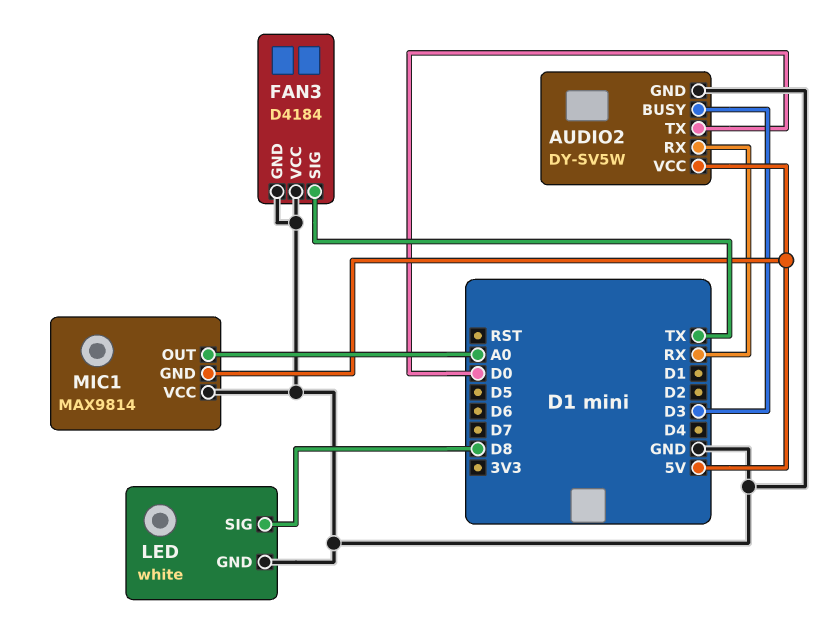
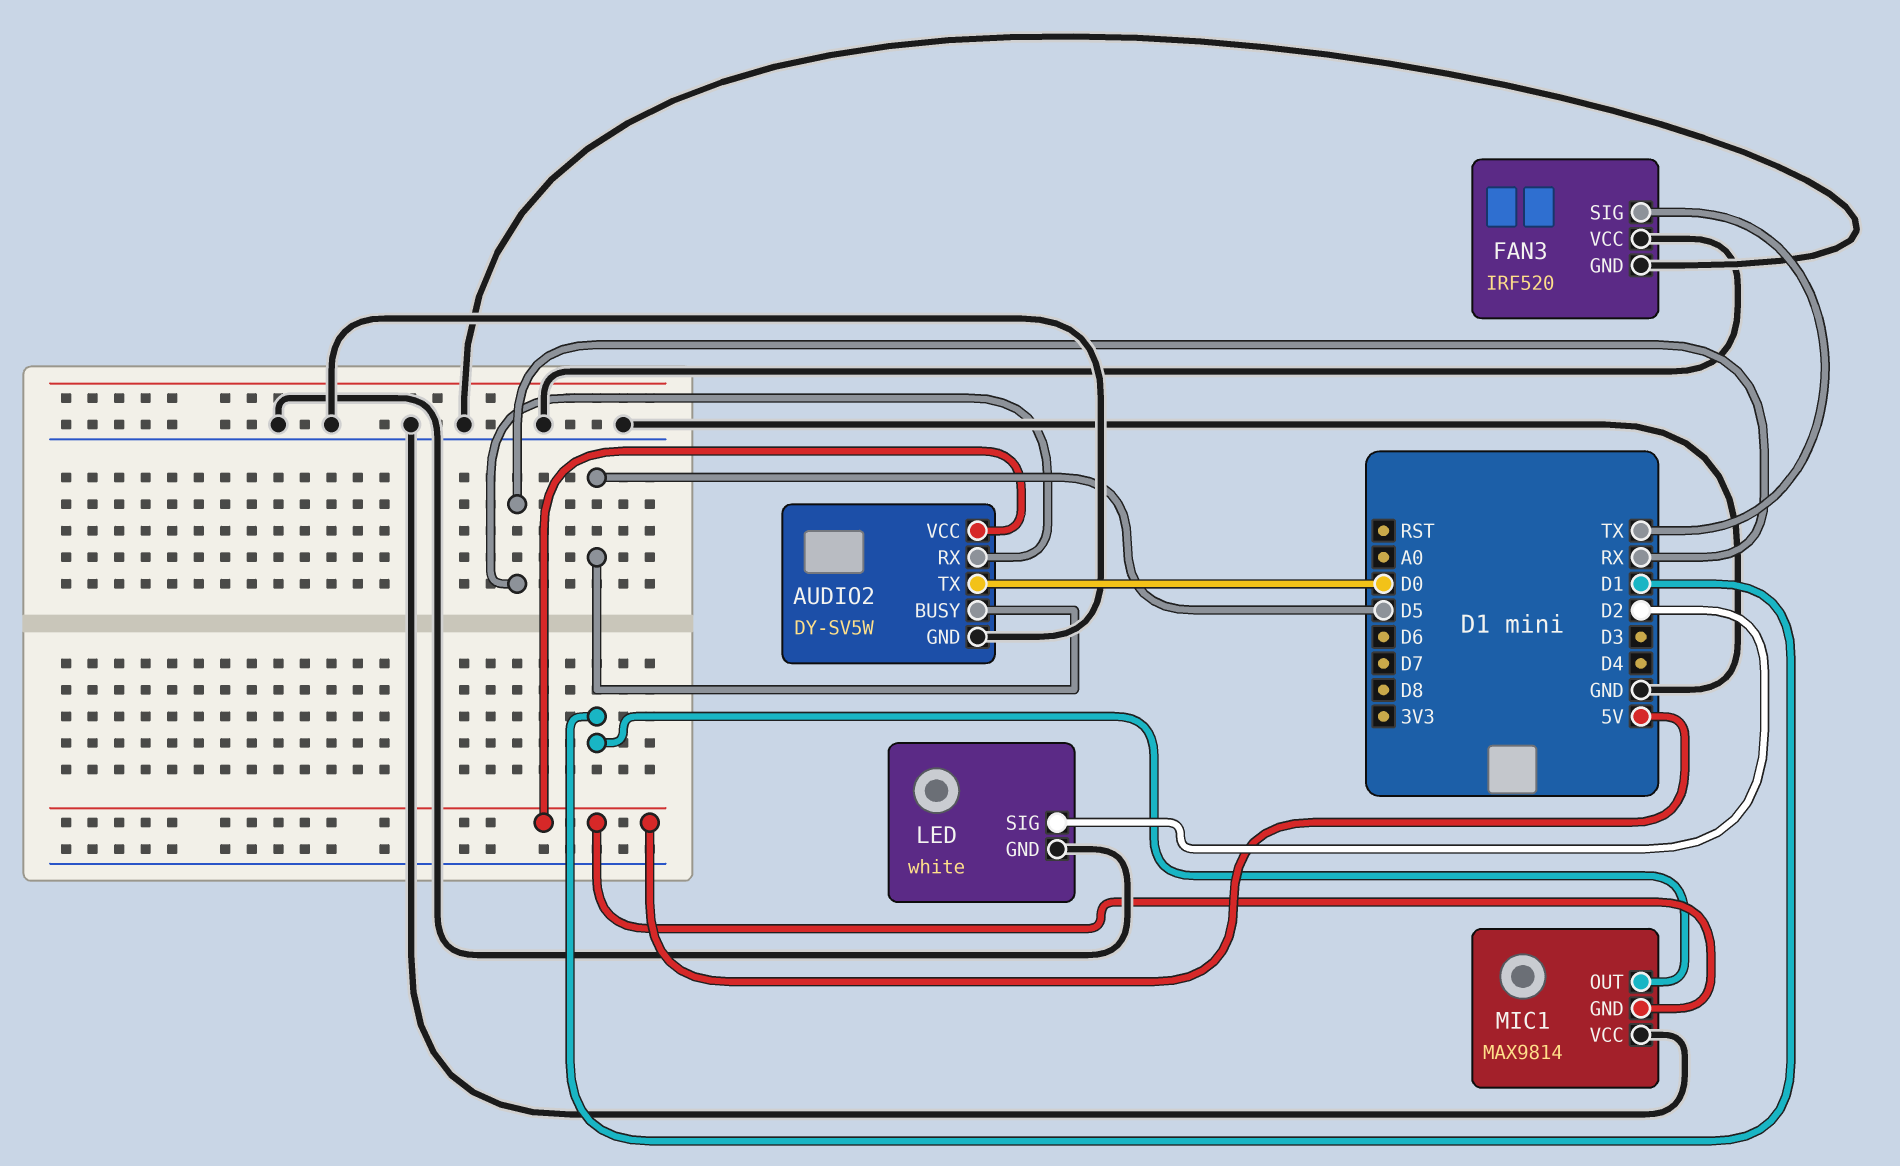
AUDIO2 pin BUSY: D3 -> D5
FAN3: D4184 -> IRF520
LED pin SIG: D8 -> D2
MIC1 pin OUT: A0 -> D1

